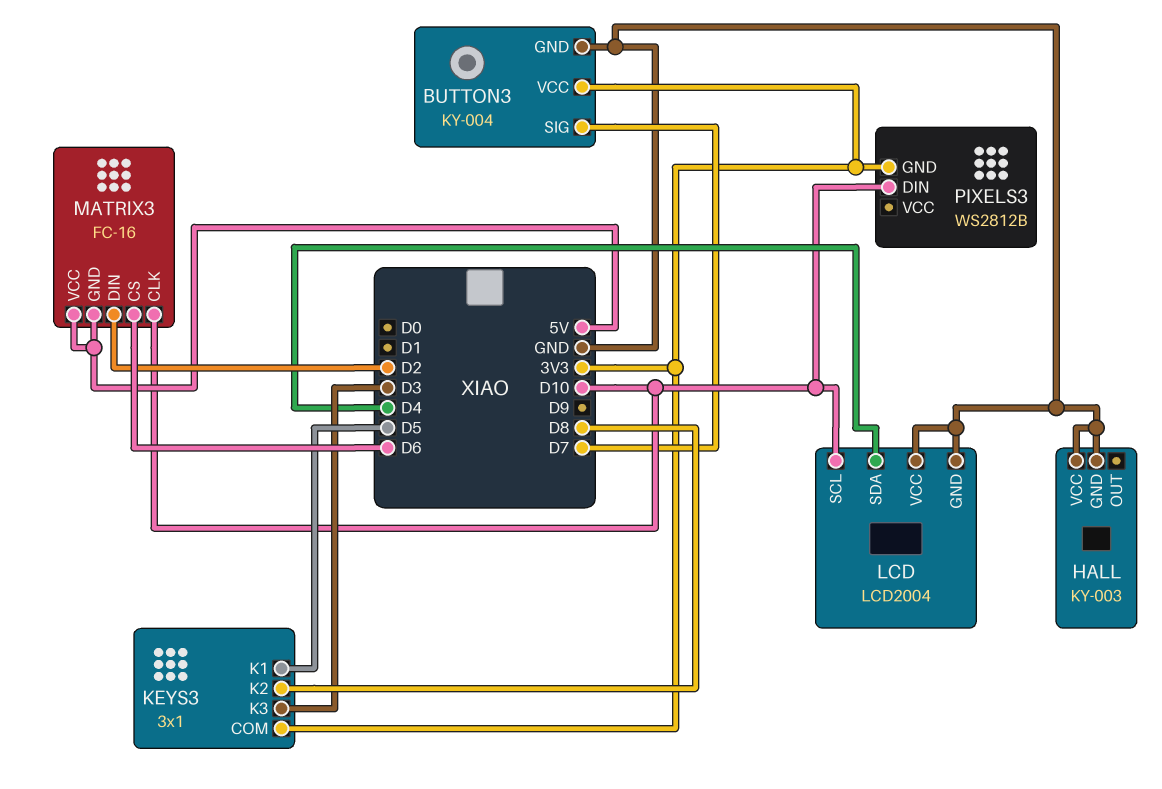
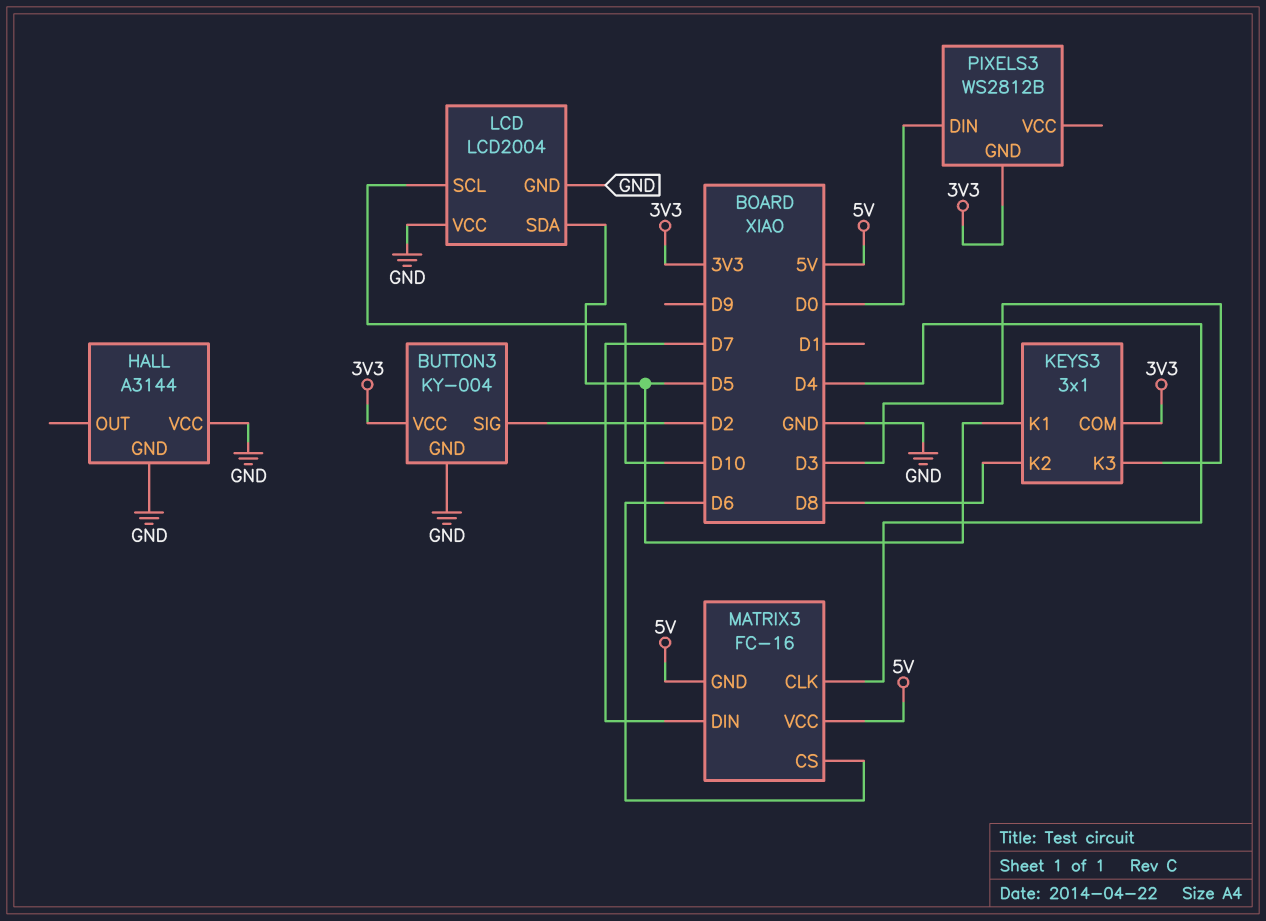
BUTTON3 pin SIG: D7 -> D2
HALL: KY-003 -> A3144
LCD pin SDA: D4 -> D5
MATRIX3 pin CLK: D10 -> D4
MATRIX3 pin DIN: D2 -> D7
PIXELS3 pin DIN: D10 -> D0

